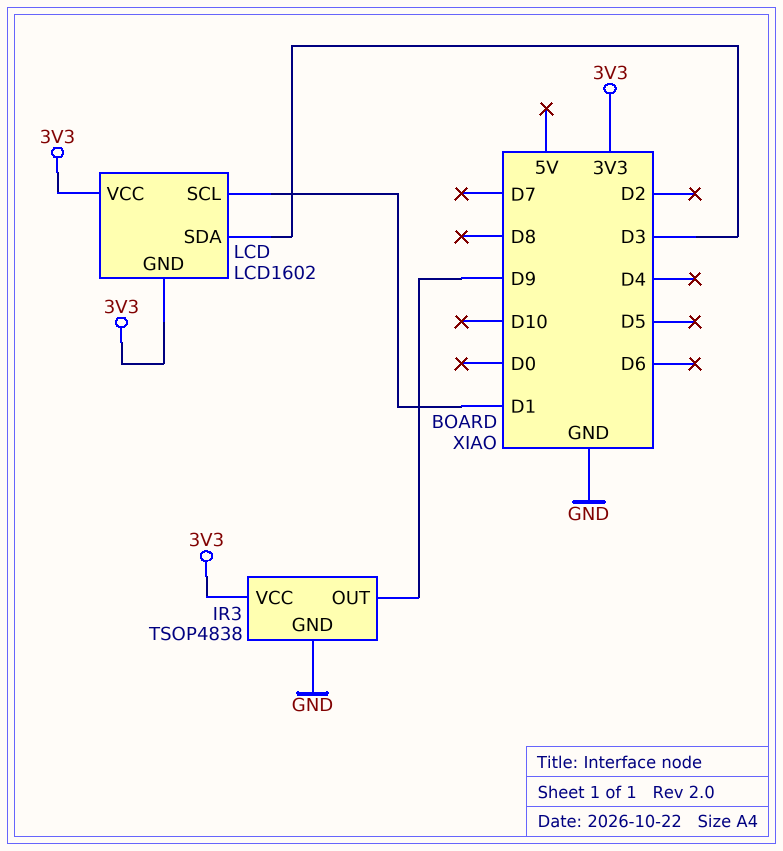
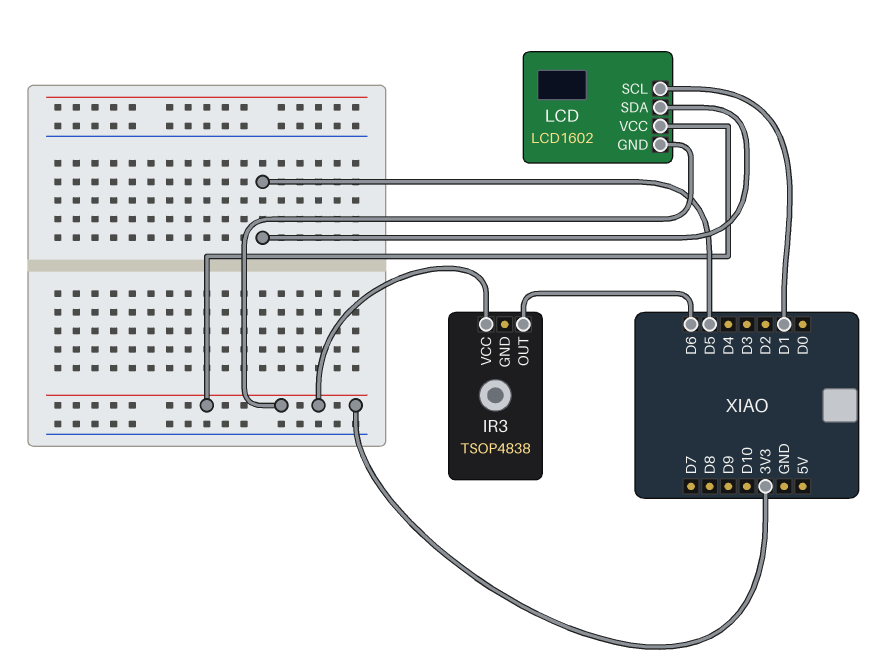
IR3 pin GND: GND -> none
IR3 pin OUT: D9 -> D6
LCD pin SDA: D3 -> D5

